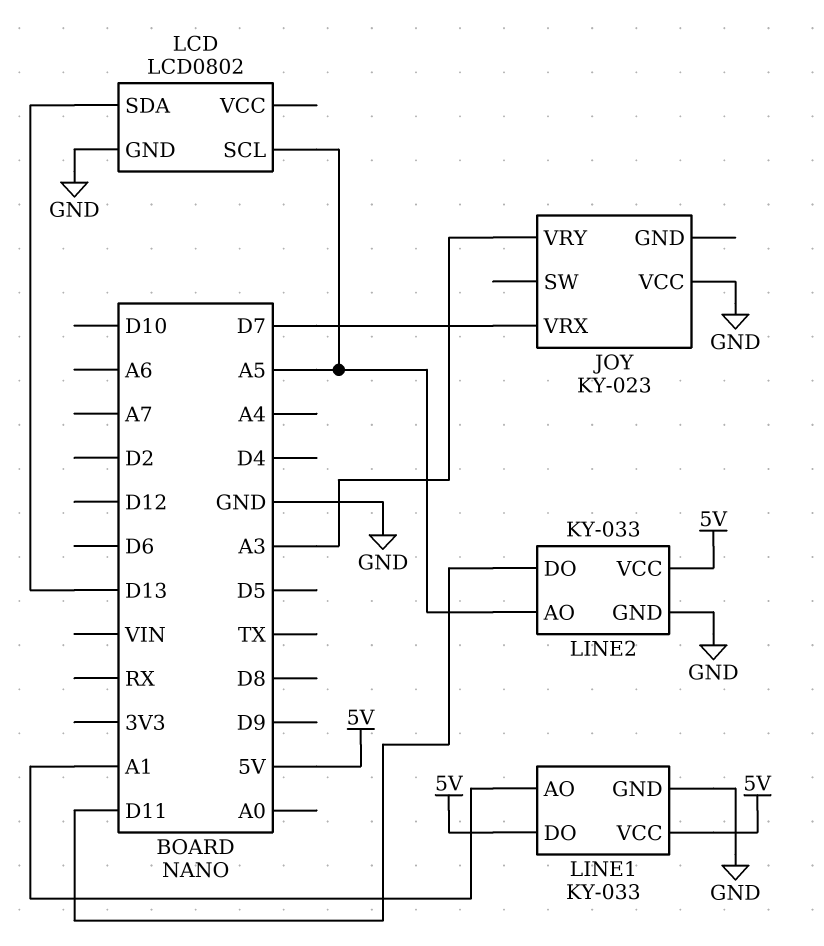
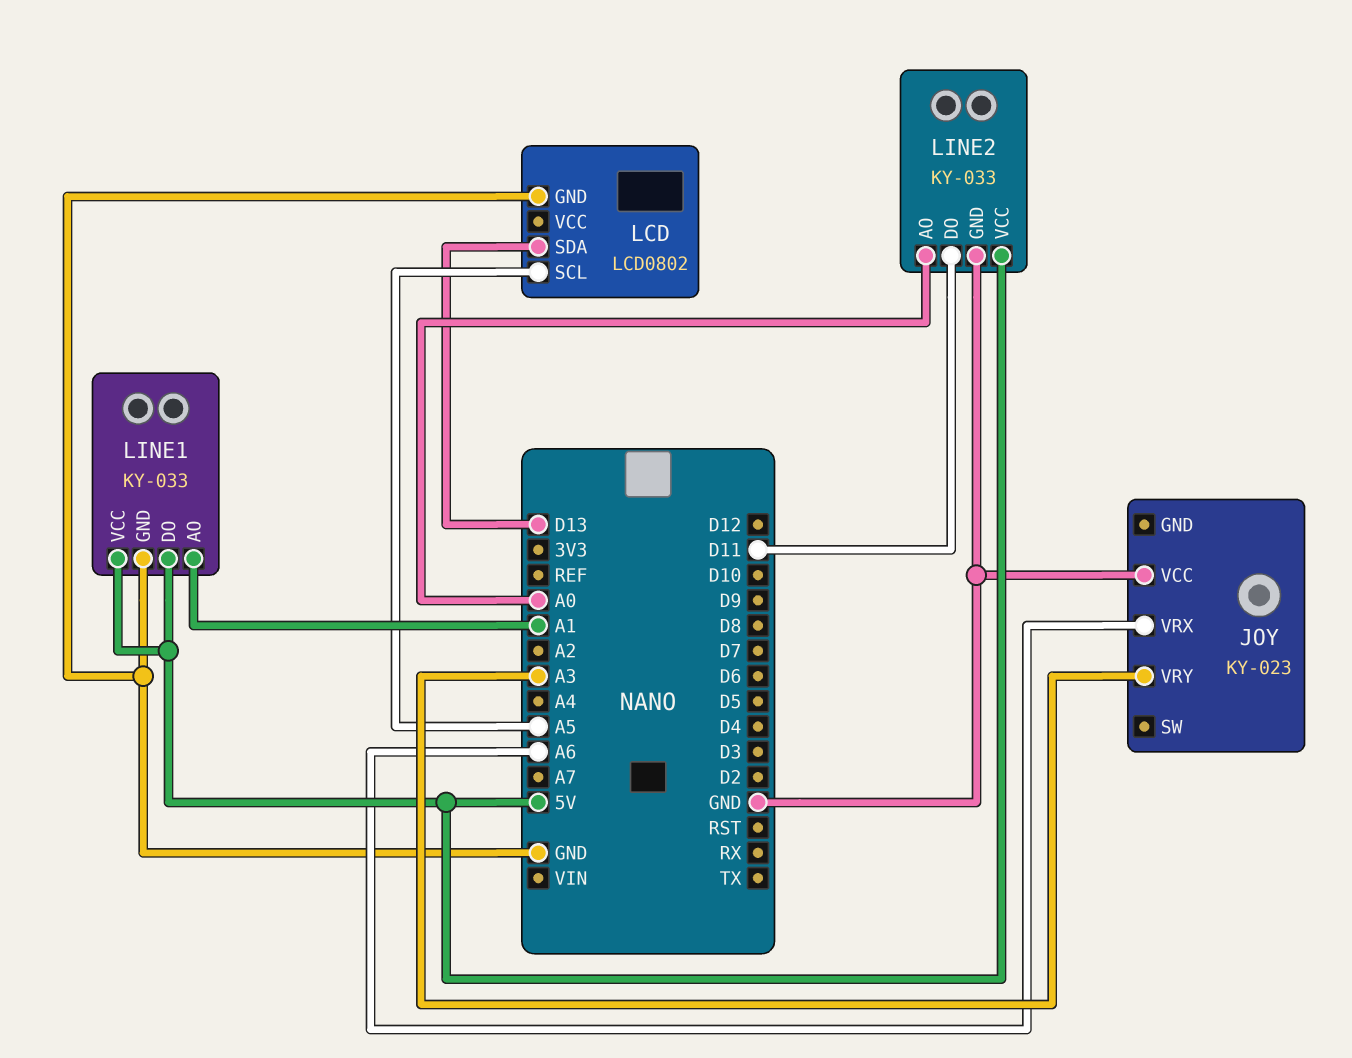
JOY pin VRX: D7 -> A6
LINE2 pin AO: A5 -> A0

